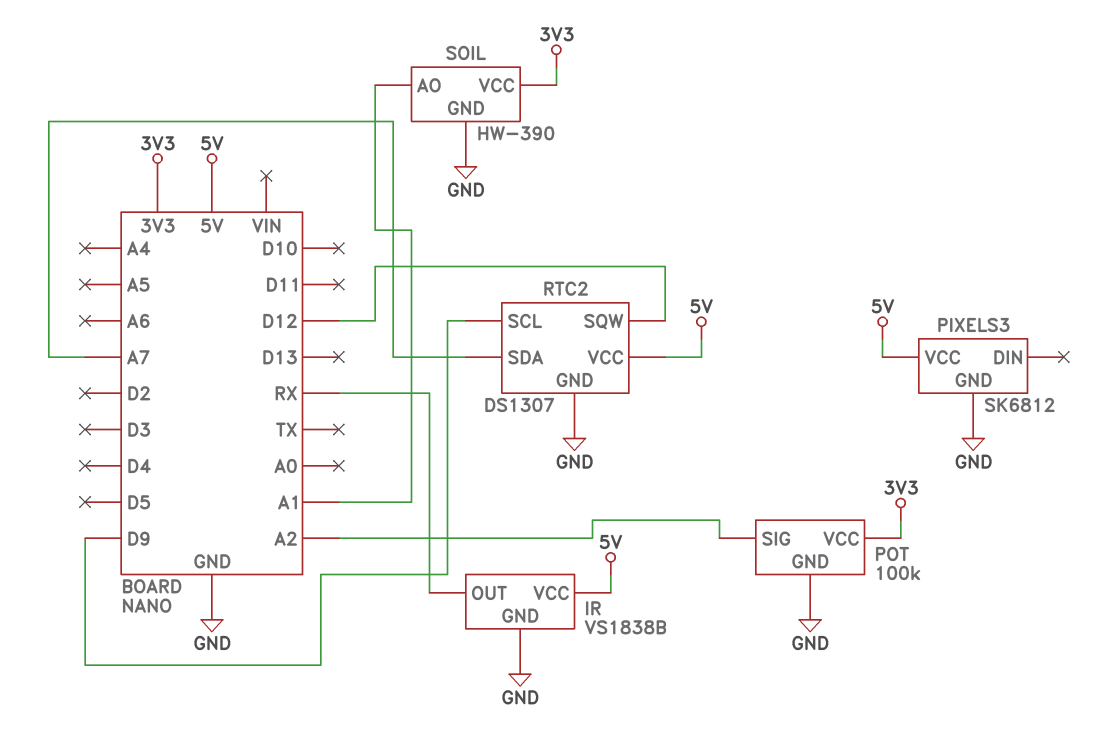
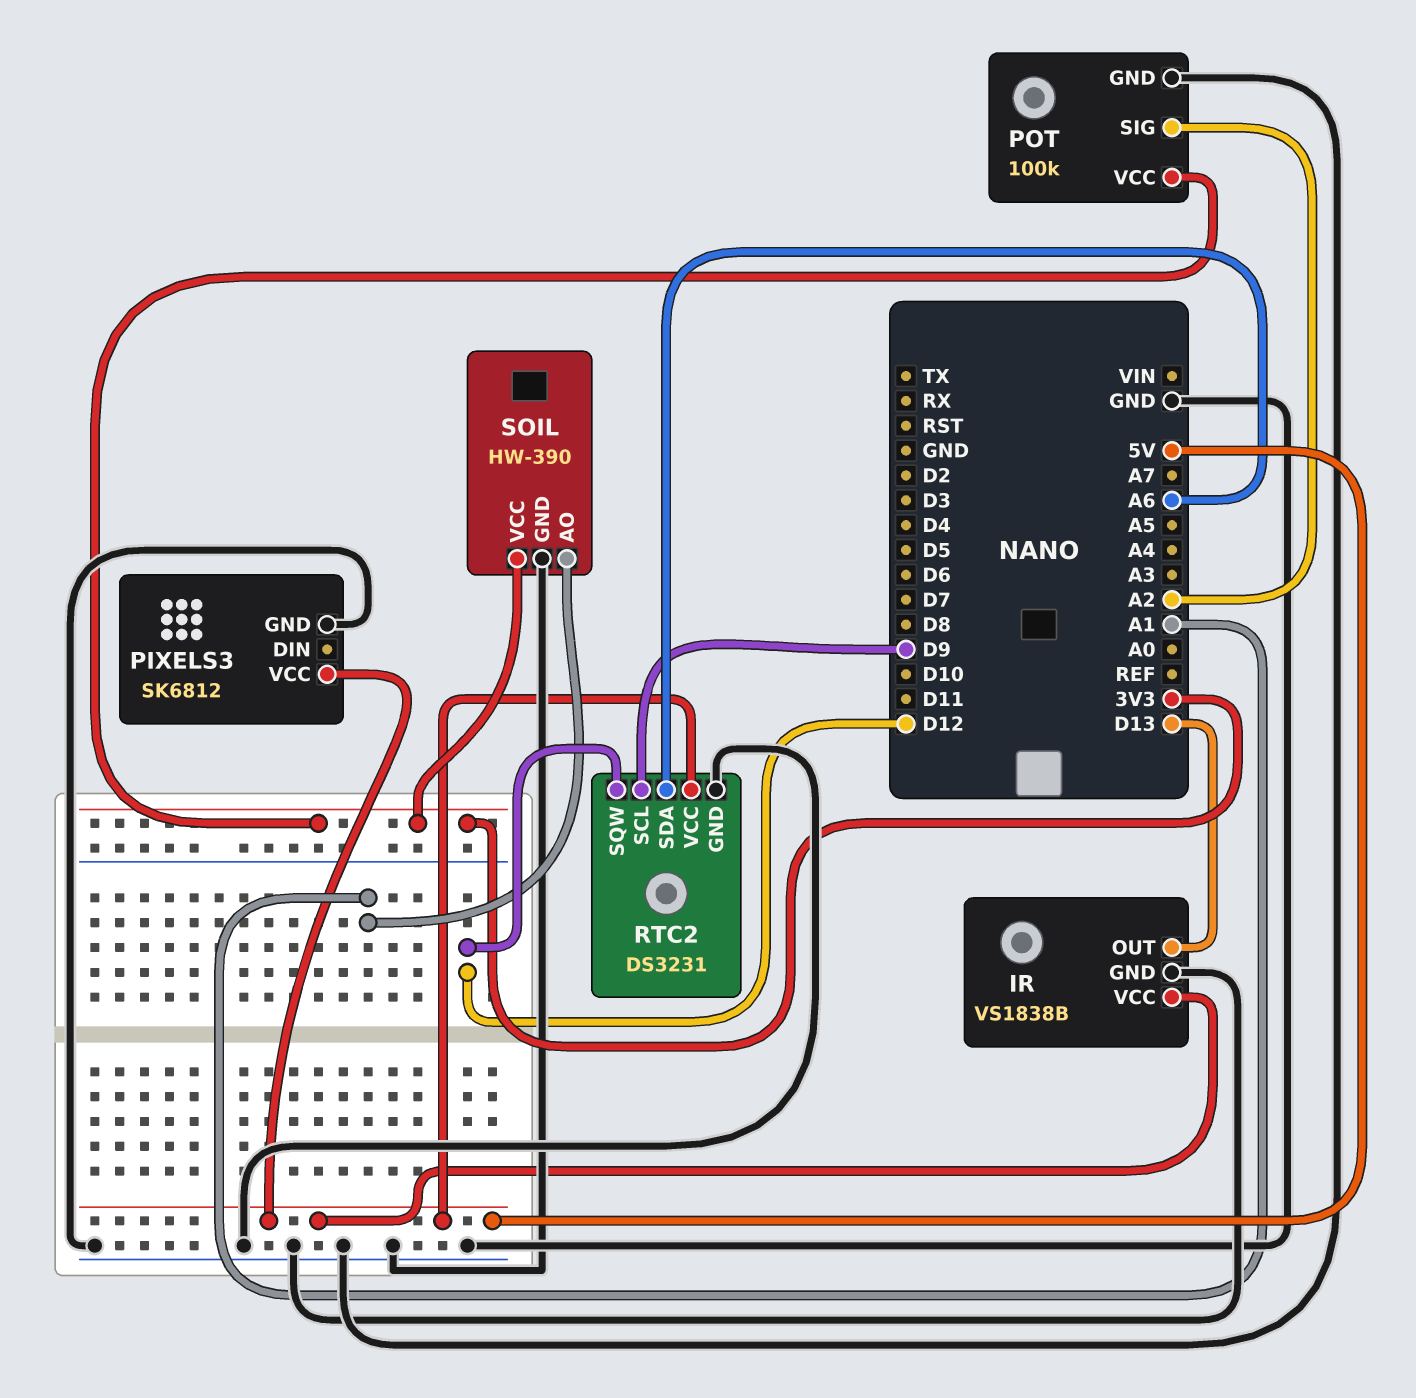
IR pin OUT: RX -> D13
RTC2: DS1307 -> DS3231
RTC2 pin SDA: A7 -> A6

